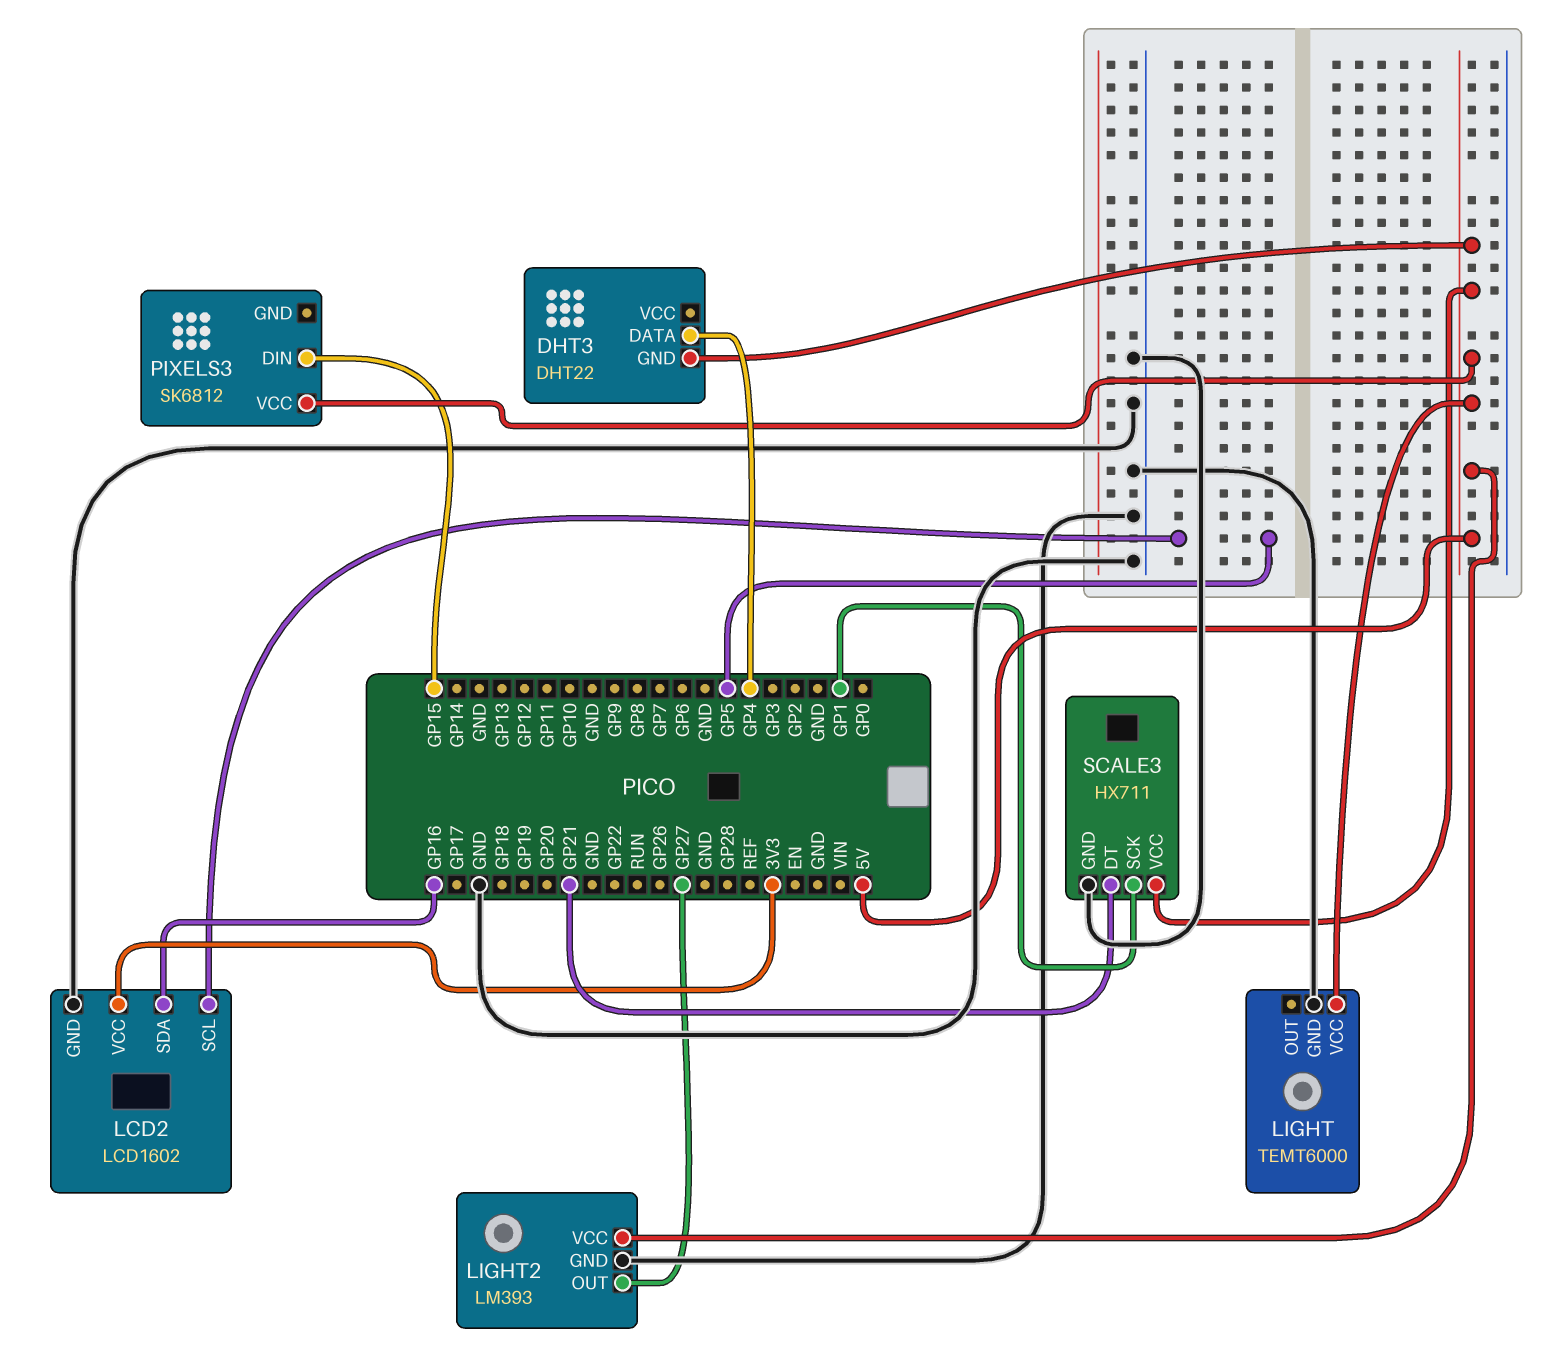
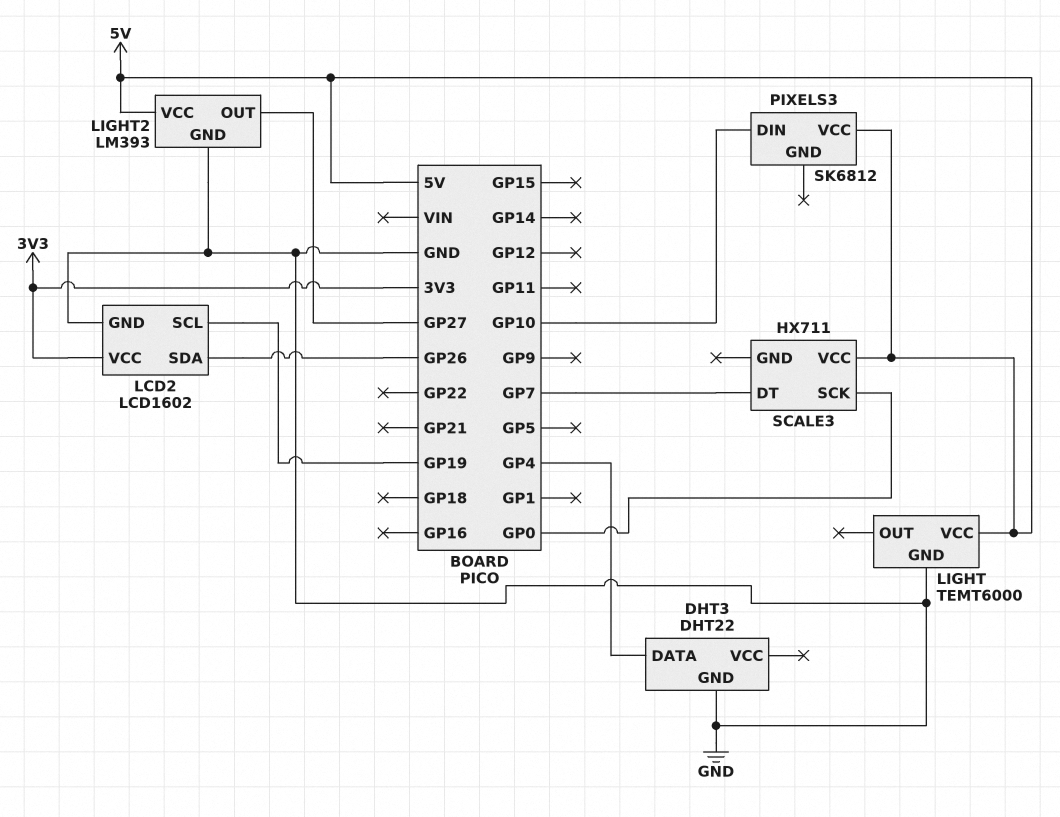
DHT3 pin GND: 5V -> GND
LCD2 pin SCL: GP5 -> GP19
LCD2 pin SDA: GP16 -> GP26
PIXELS3 pin DIN: GP15 -> GP10
SCALE3 pin DT: GP21 -> GP7
SCALE3 pin GND: GND -> none
SCALE3 pin SCK: GP1 -> GP0

